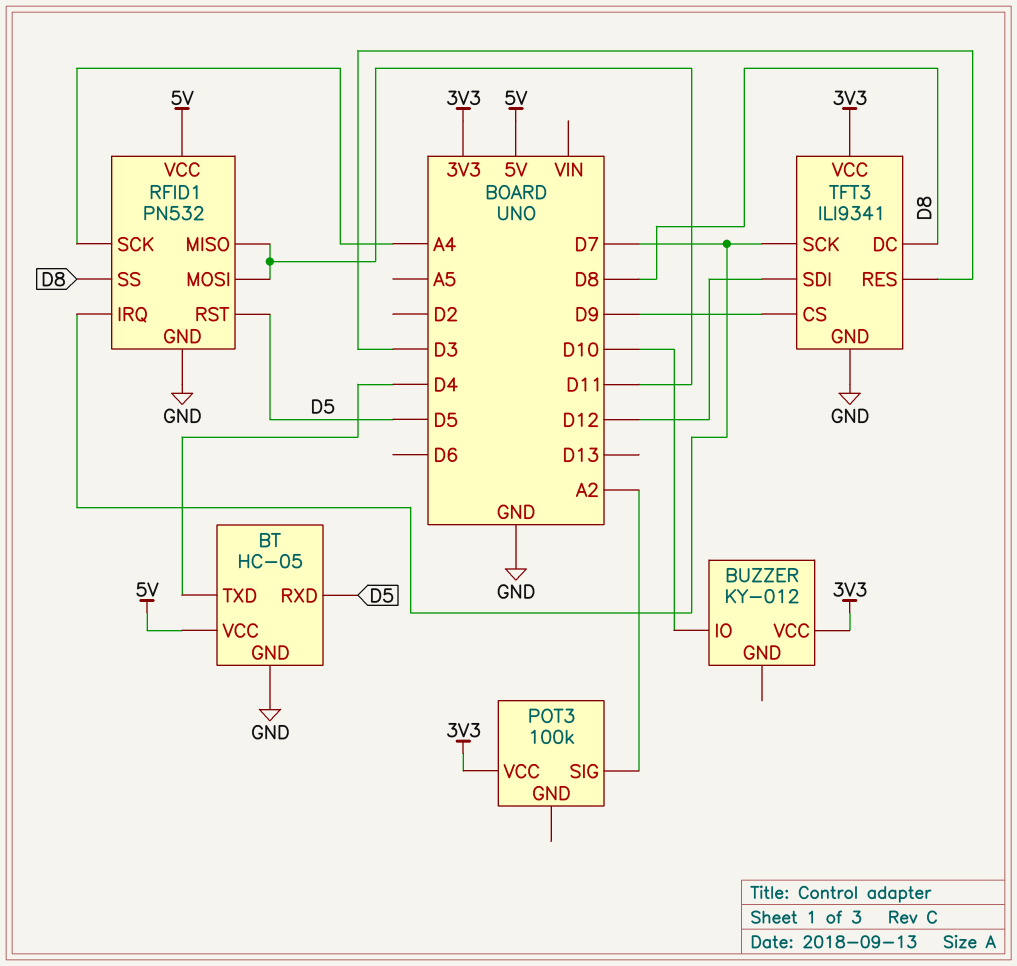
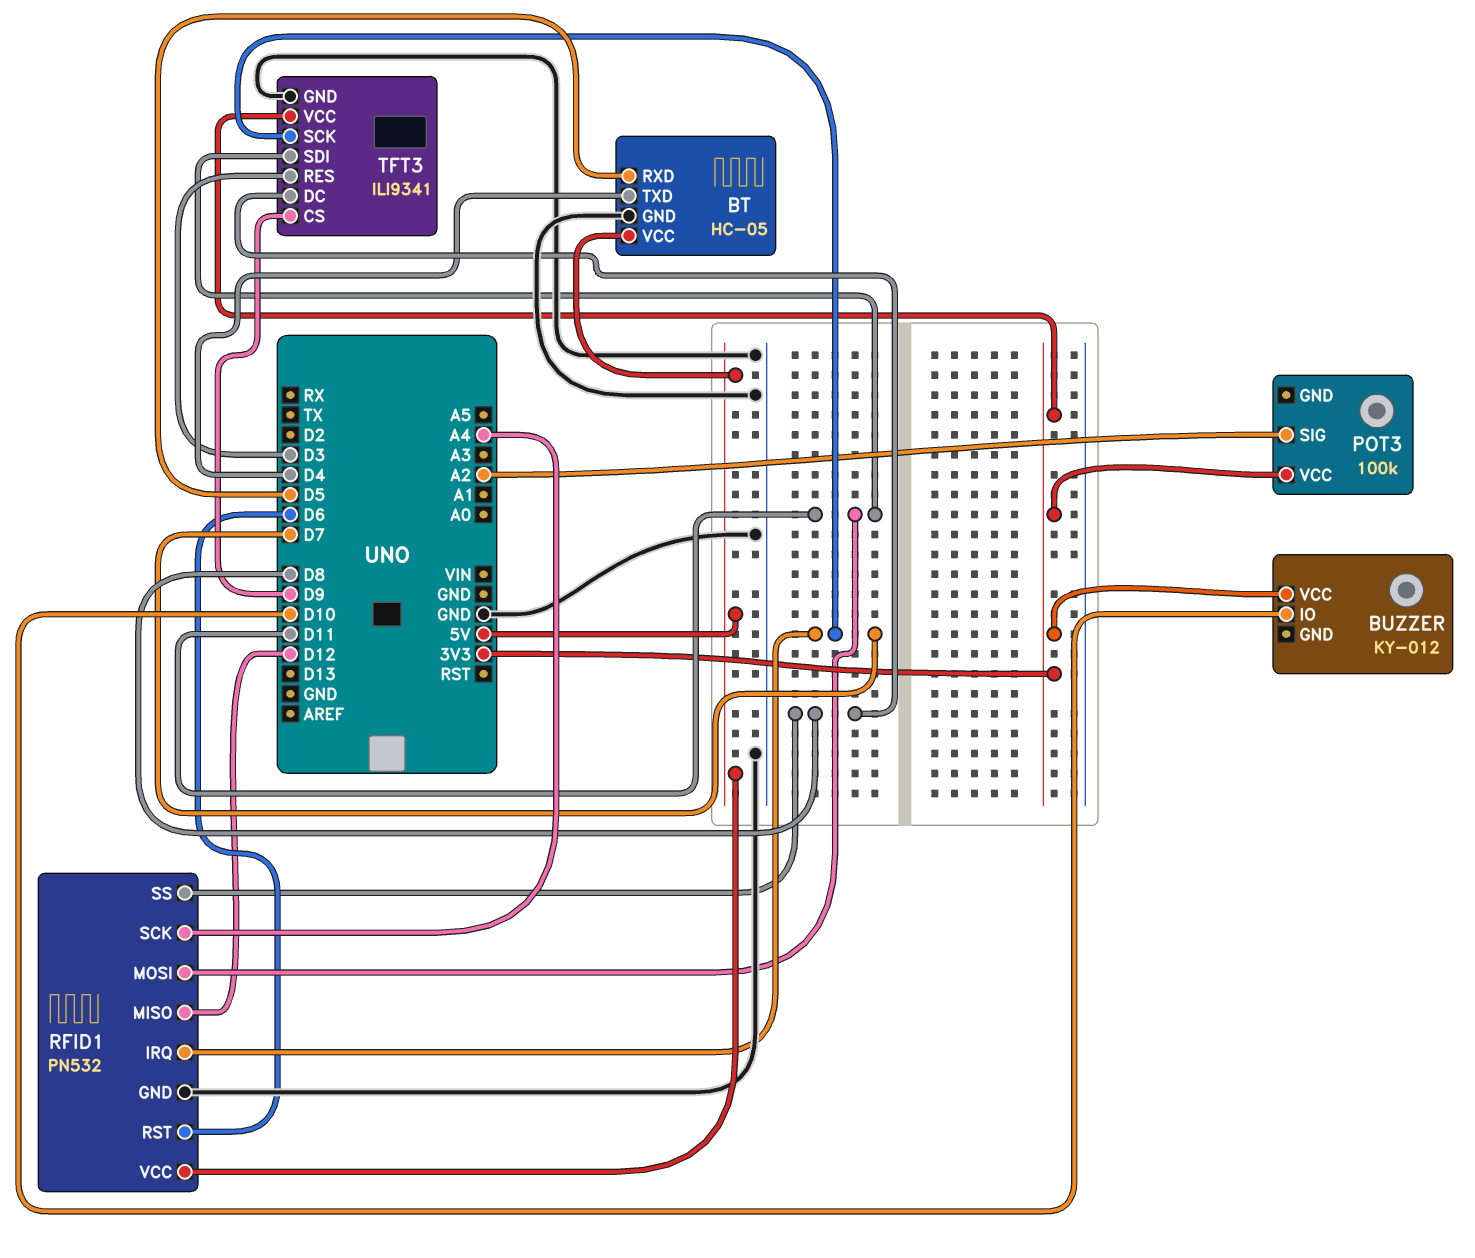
RFID1 pin MISO: D11 -> D12
RFID1 pin RST: D5 -> D6
TFT3 pin SDI: D12 -> D11

